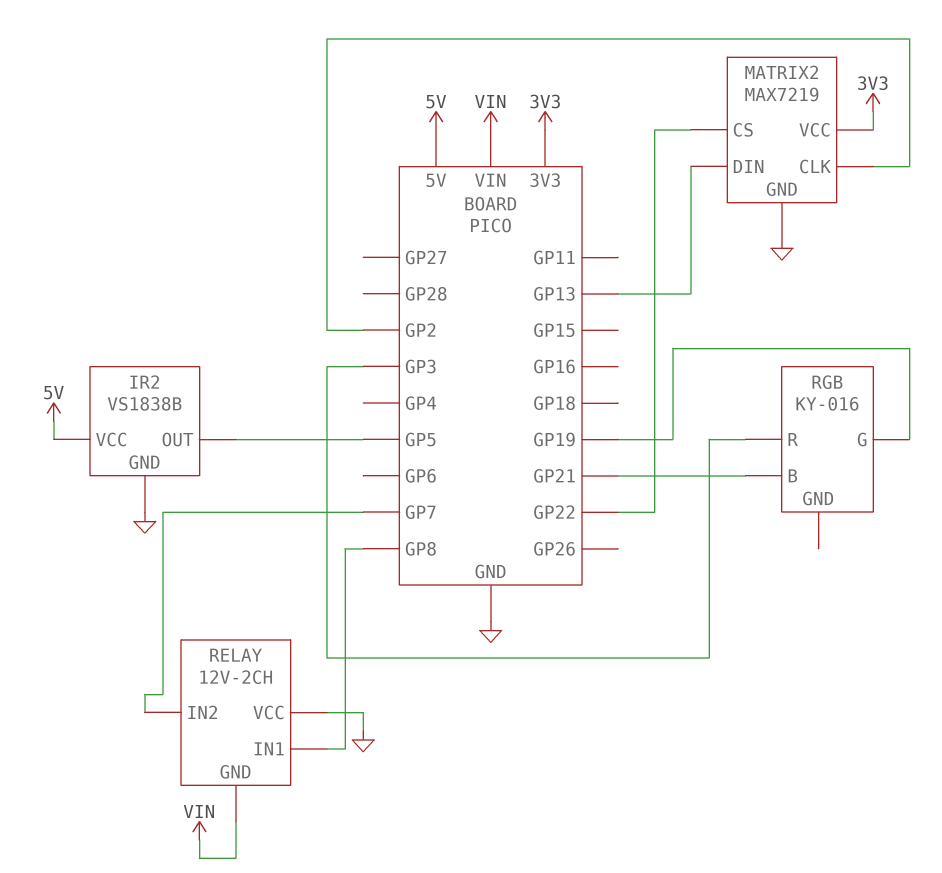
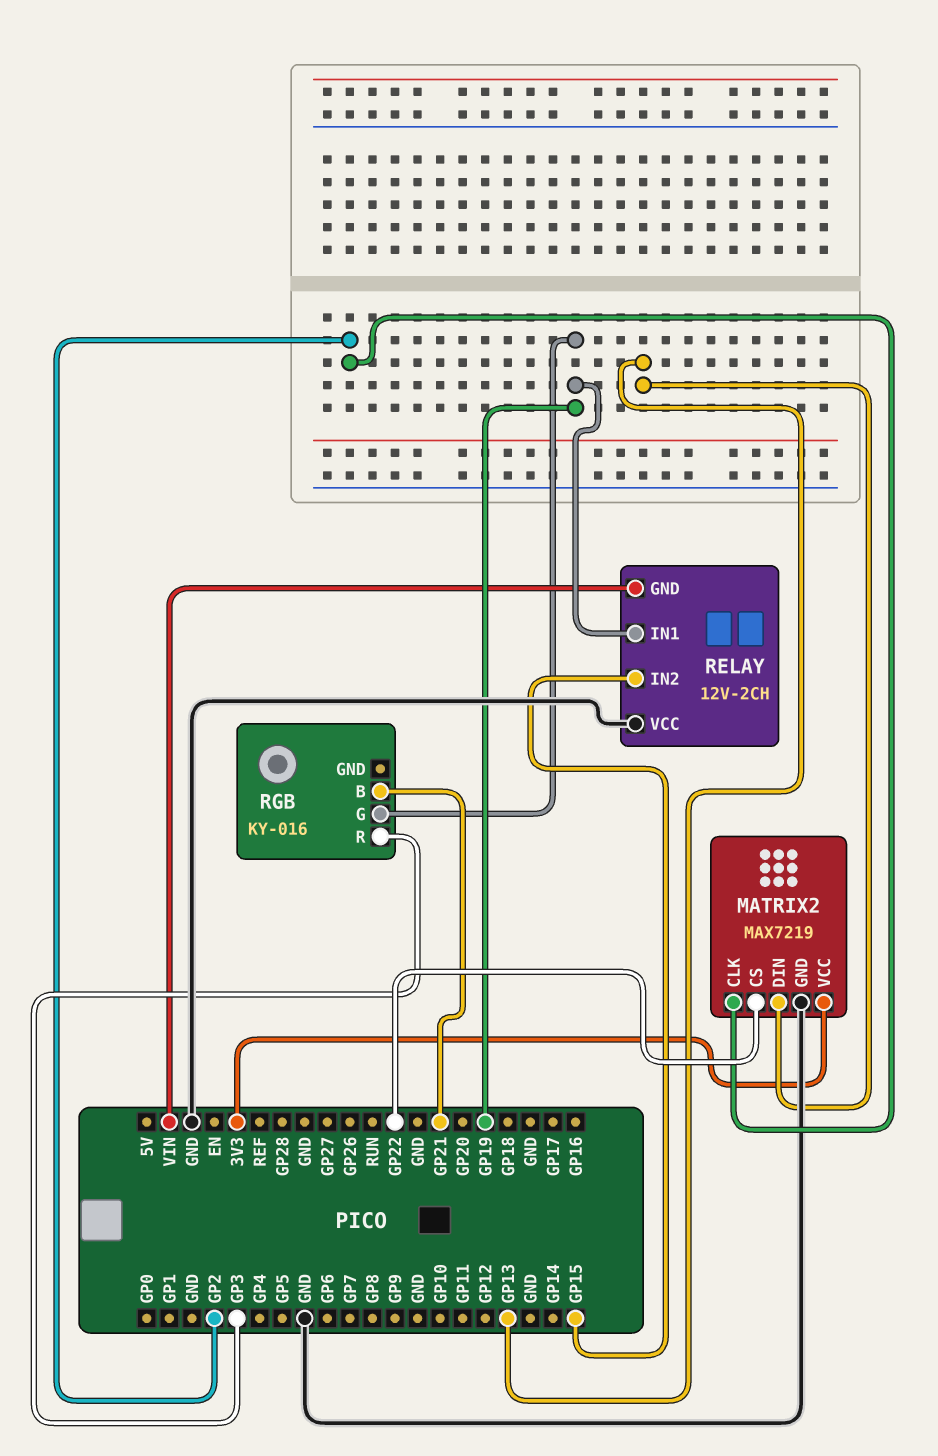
IR2: VS1838B -> none
IR2 pin GND: GND -> none
IR2 pin OUT: GP5 -> none
IR2 pin VCC: 5V -> none
RELAY pin IN1: GP8 -> GP19
RELAY pin IN2: GP7 -> GP15

